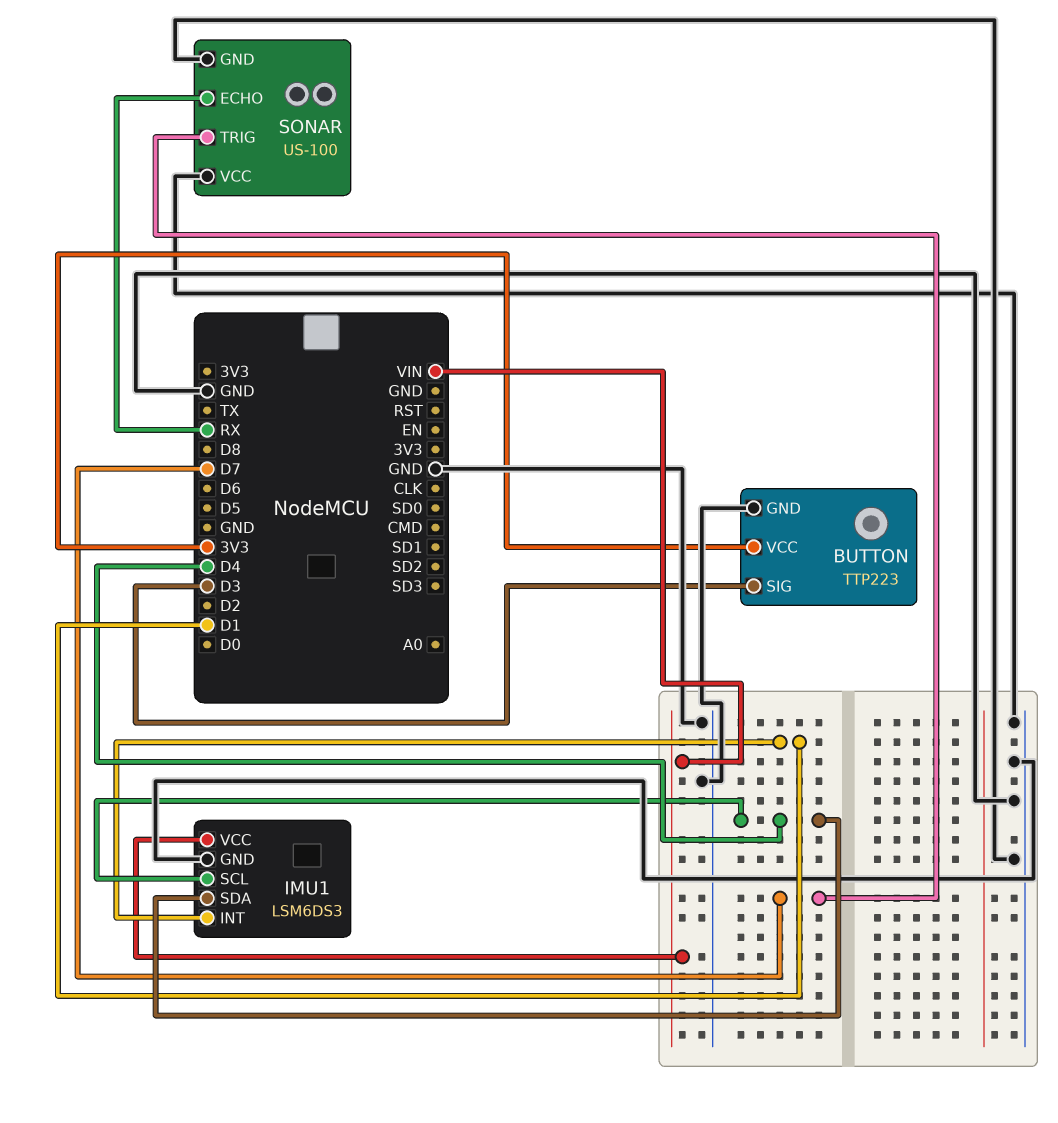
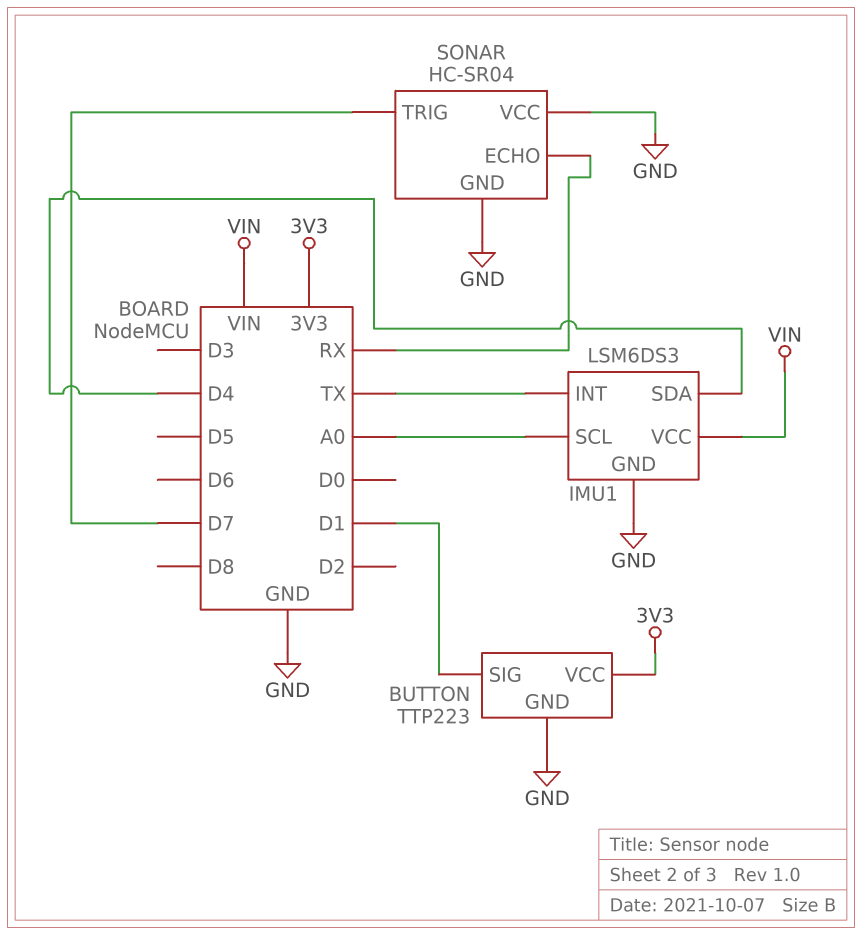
BUTTON pin SIG: D3 -> D1
IMU1 pin INT: D1 -> TX
IMU1 pin SCL: D4 -> A0
SONAR: US-100 -> HC-SR04

